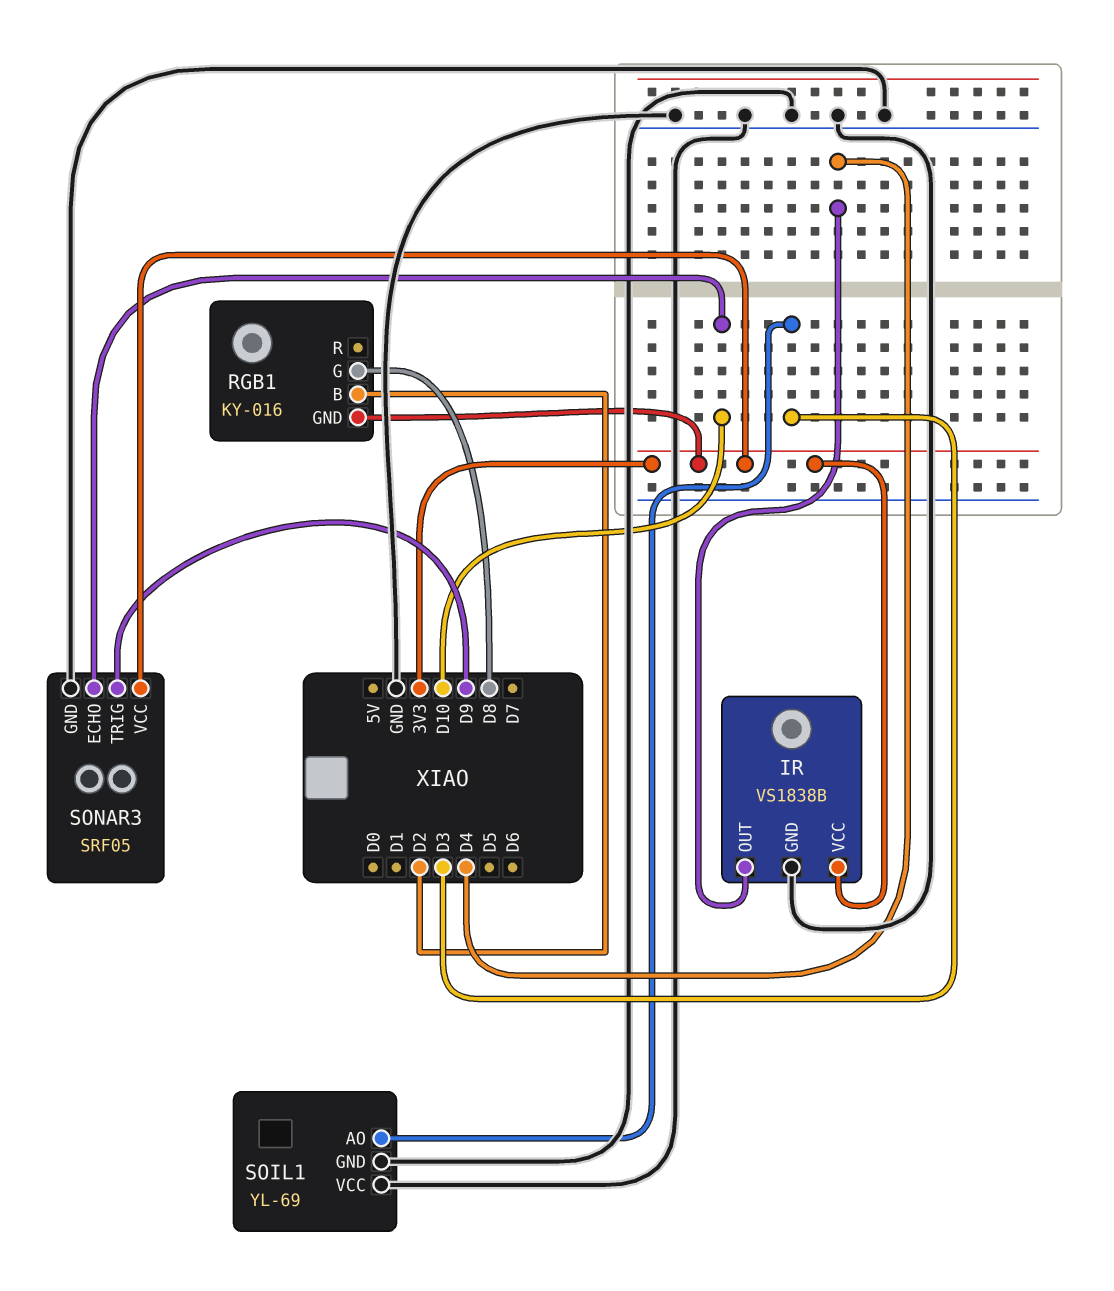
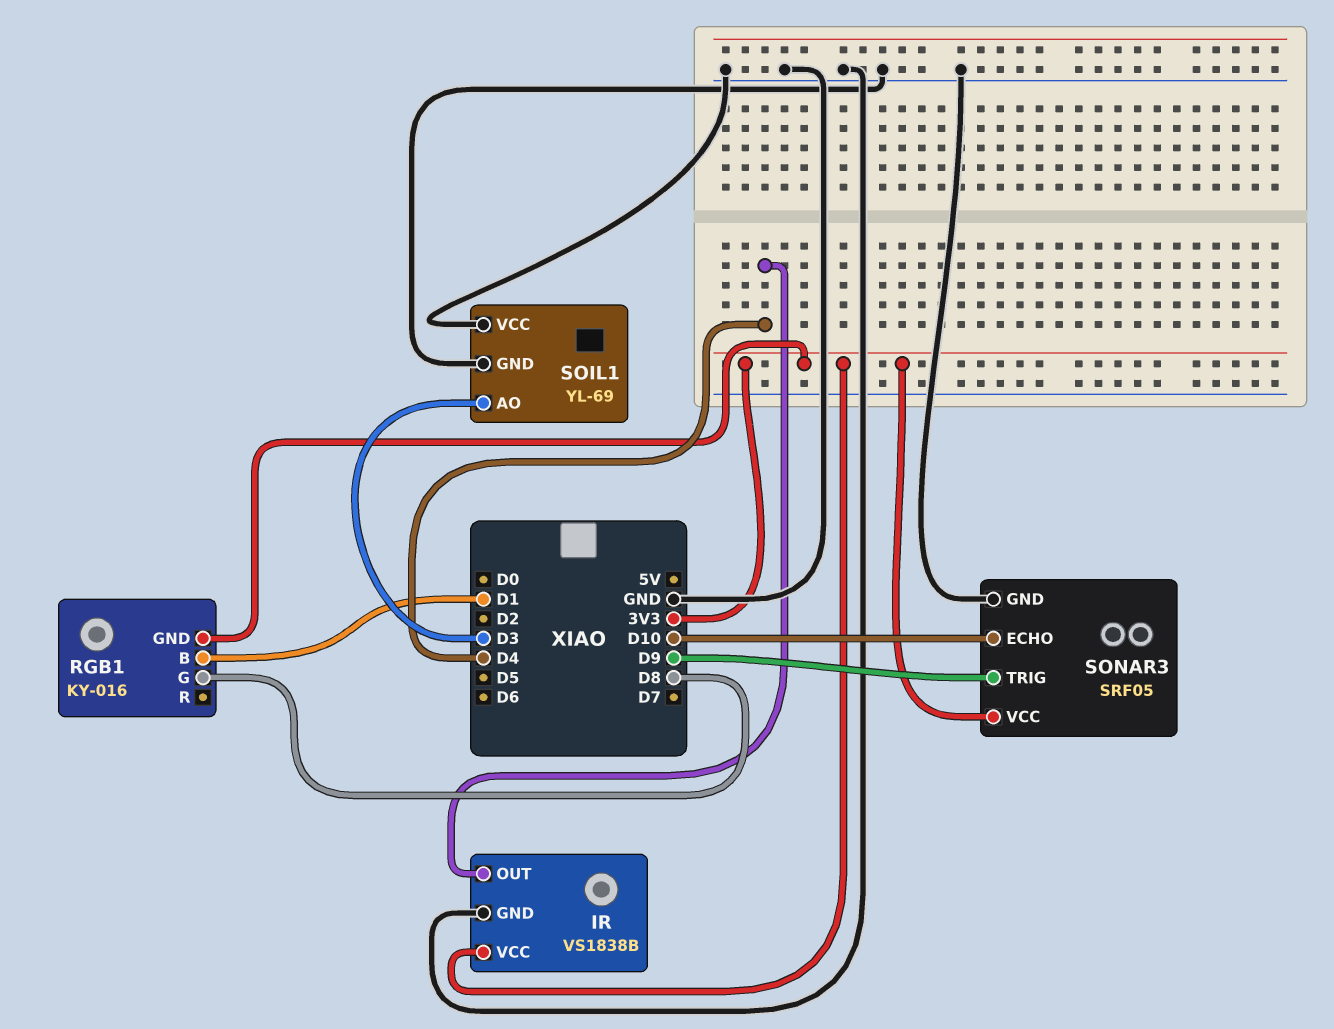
RGB1 pin B: D2 -> D1

